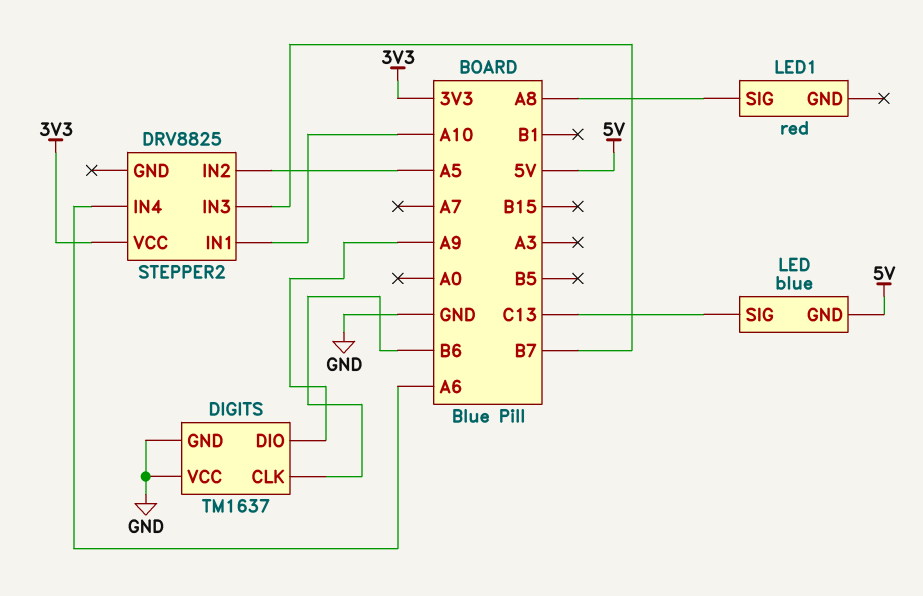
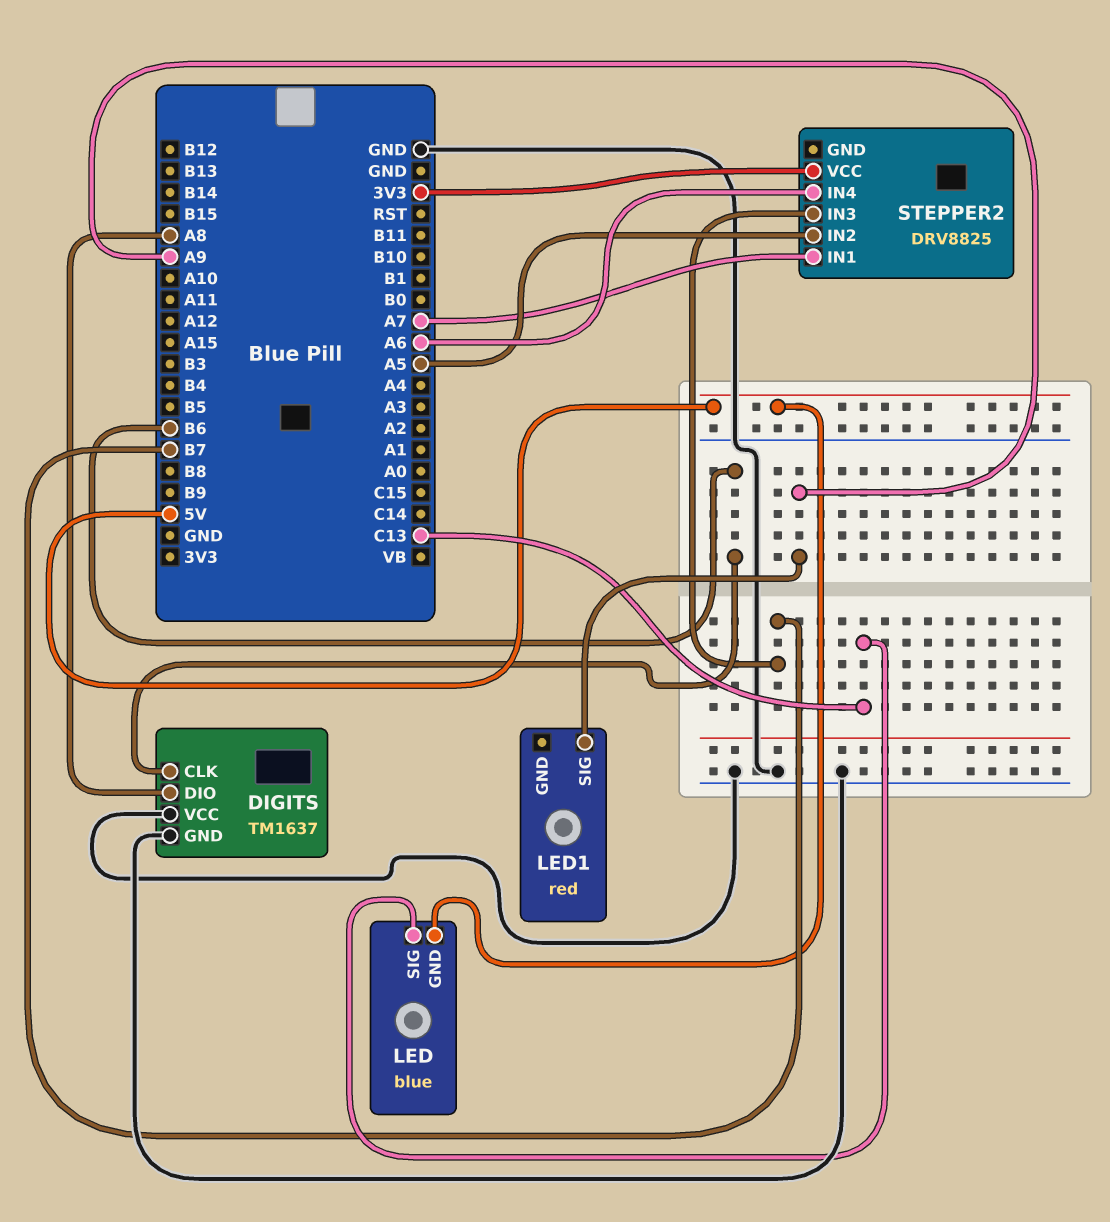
DIGITS pin DIO: A9 -> A8
LED1 pin SIG: A8 -> A9
STEPPER2 pin IN1: A10 -> A7

